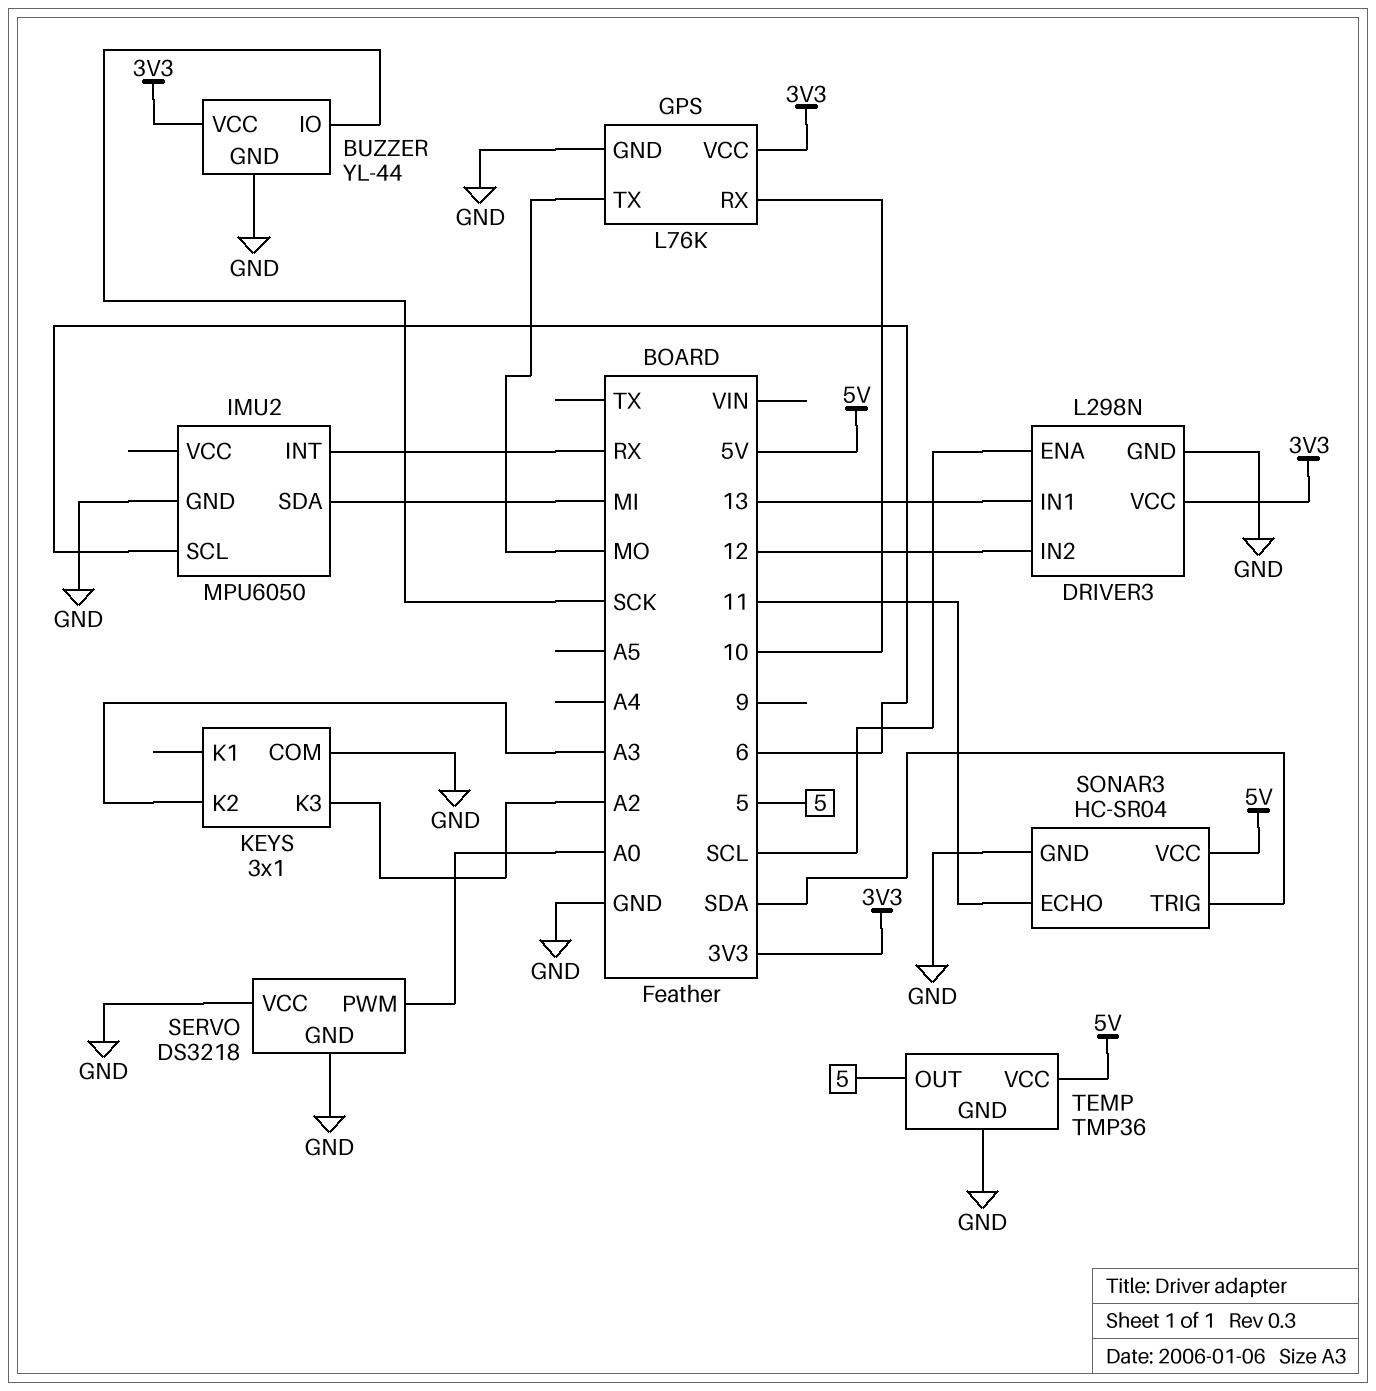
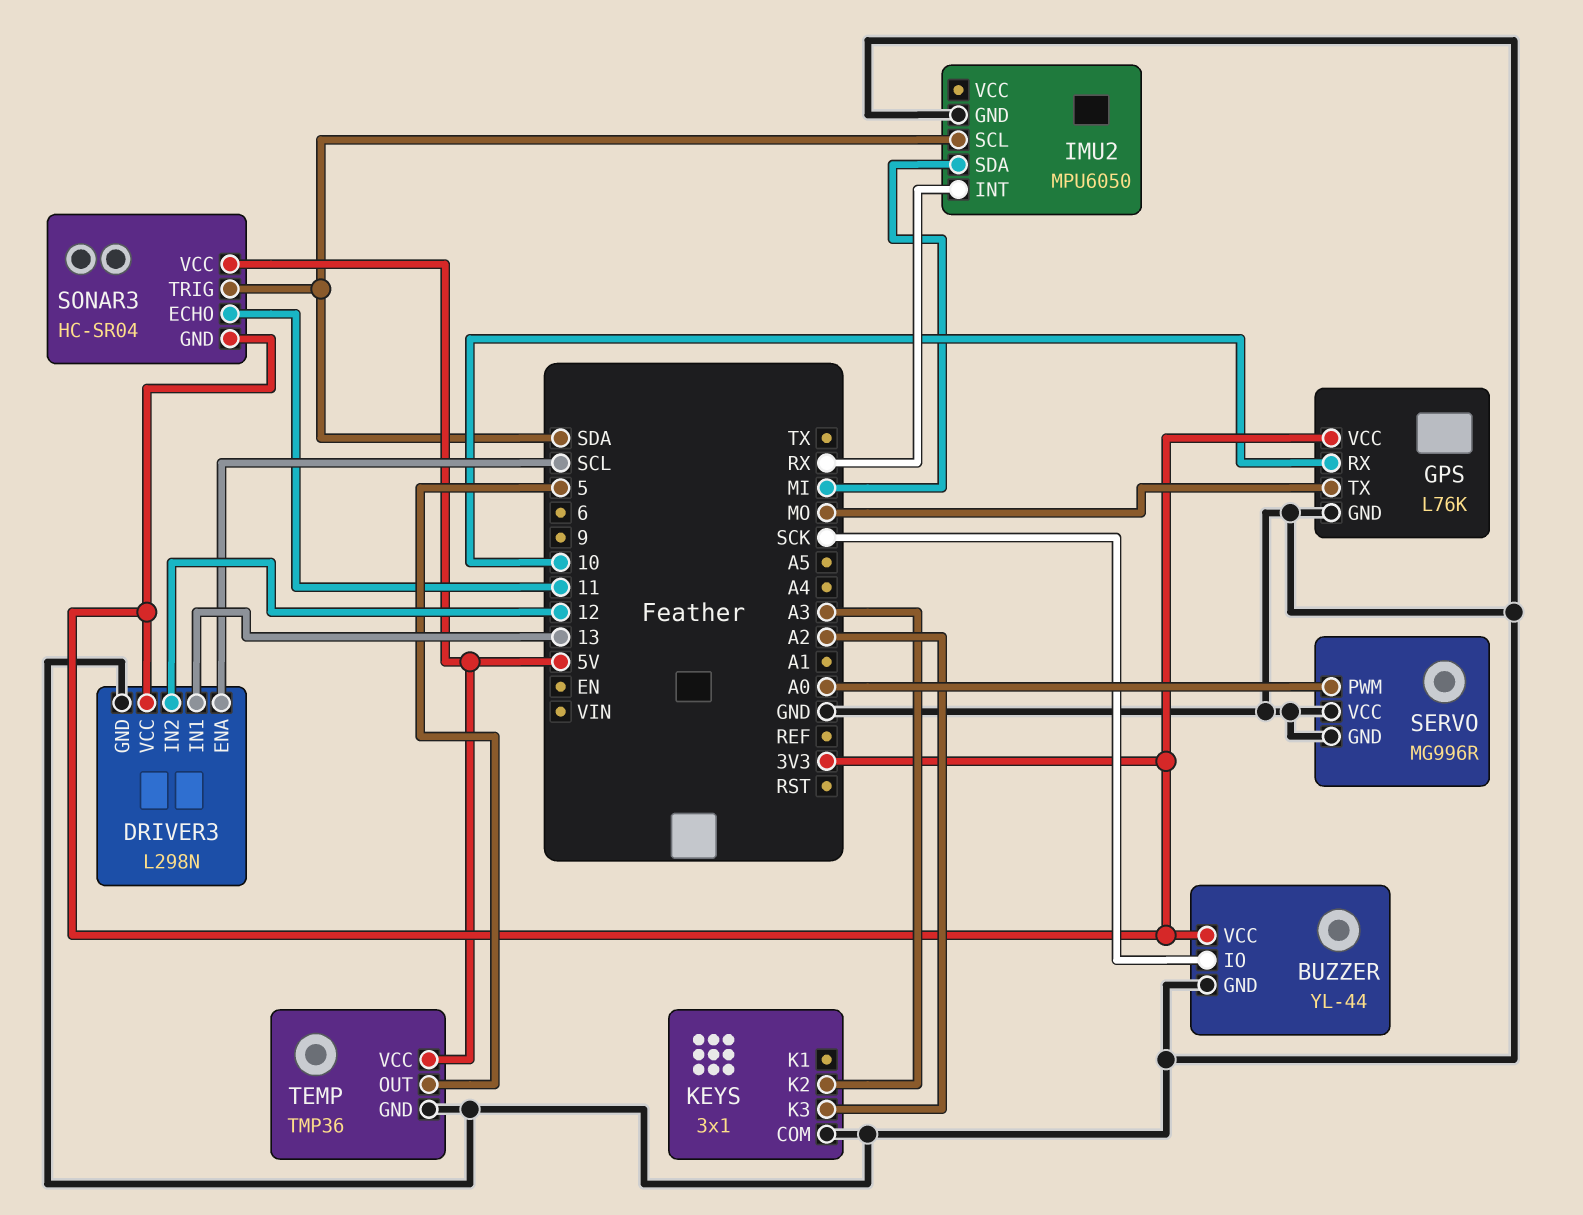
IMU2 pin SCL: 6 -> SDA
SERVO: DS3218 -> MG996R
SONAR3 pin GND: GND -> 3V3

